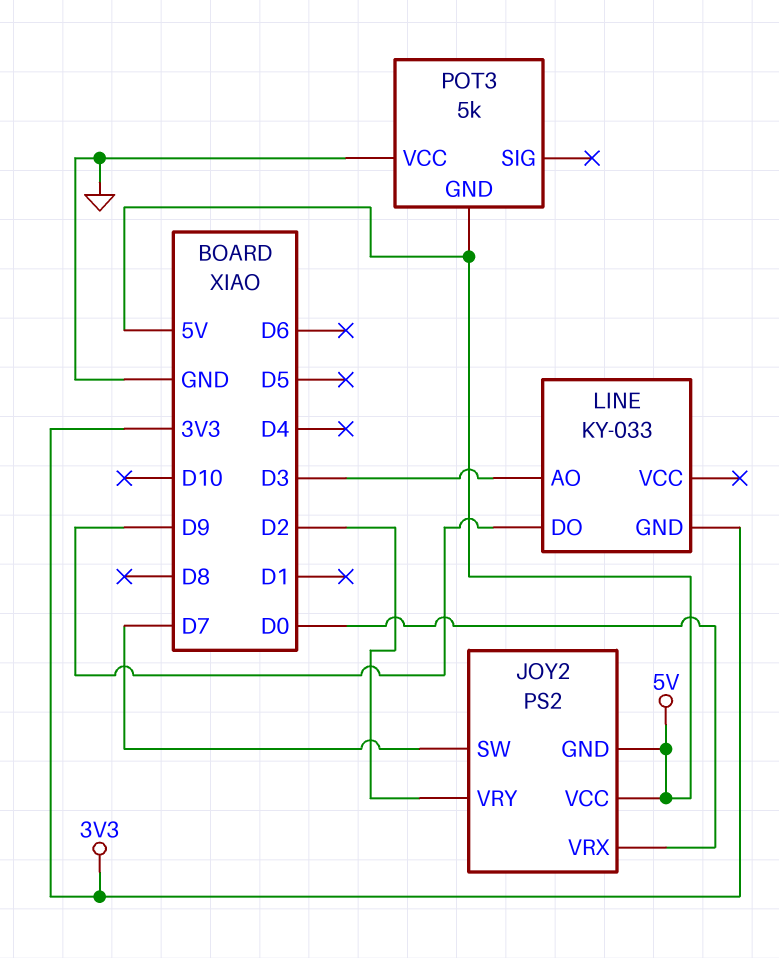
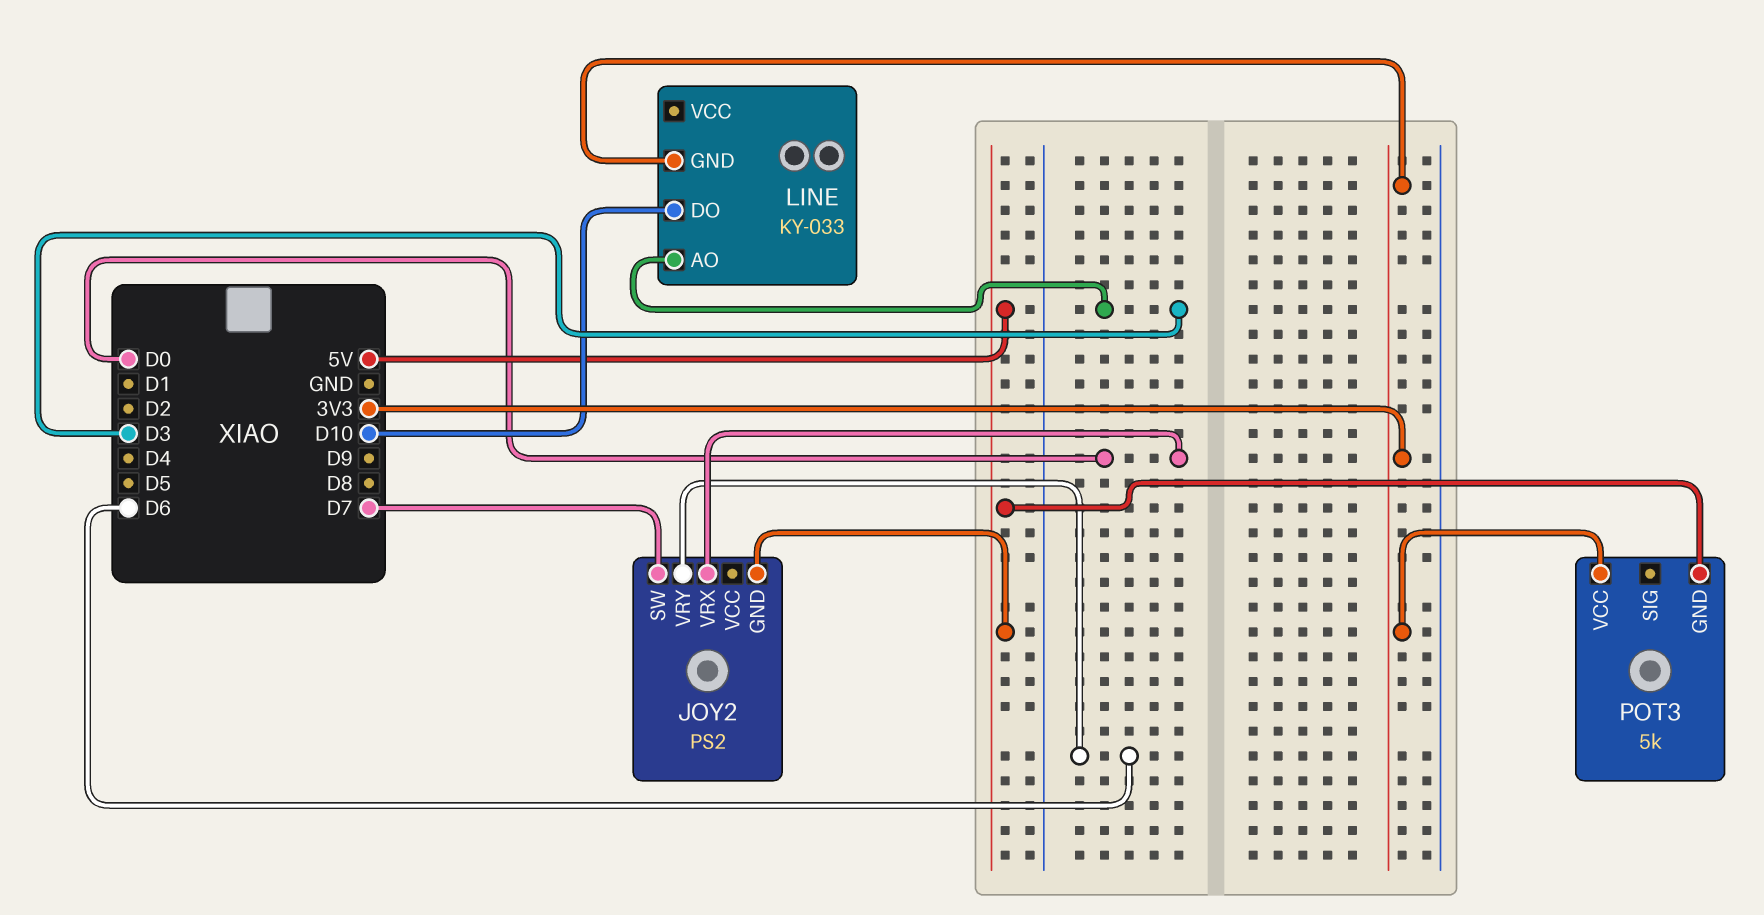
JOY2 pin VCC: 5V -> none
JOY2 pin VRY: D2 -> D6
LINE pin DO: D9 -> D10
POT3 pin VCC: GND -> 3V3

